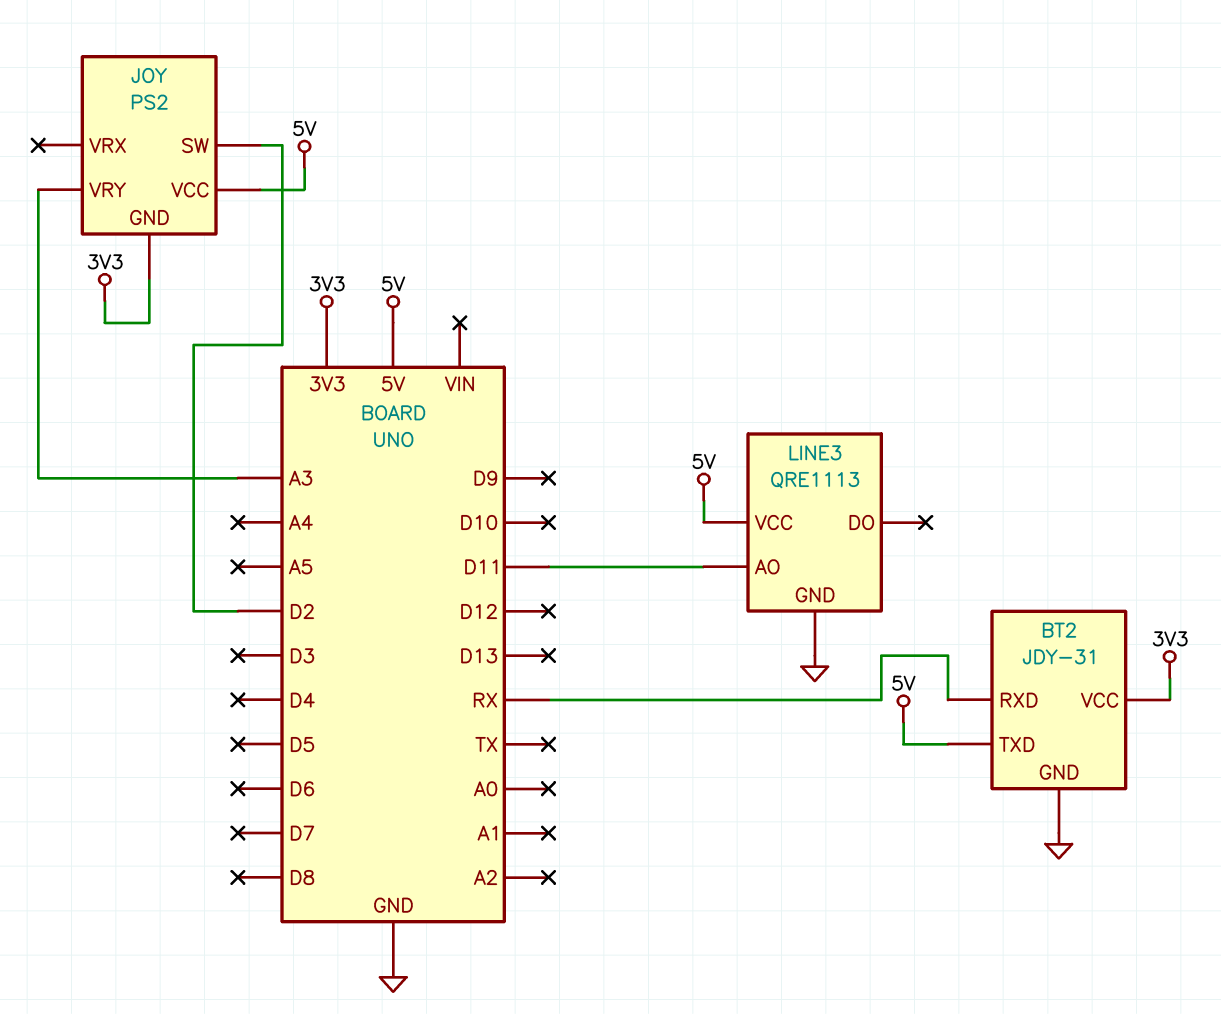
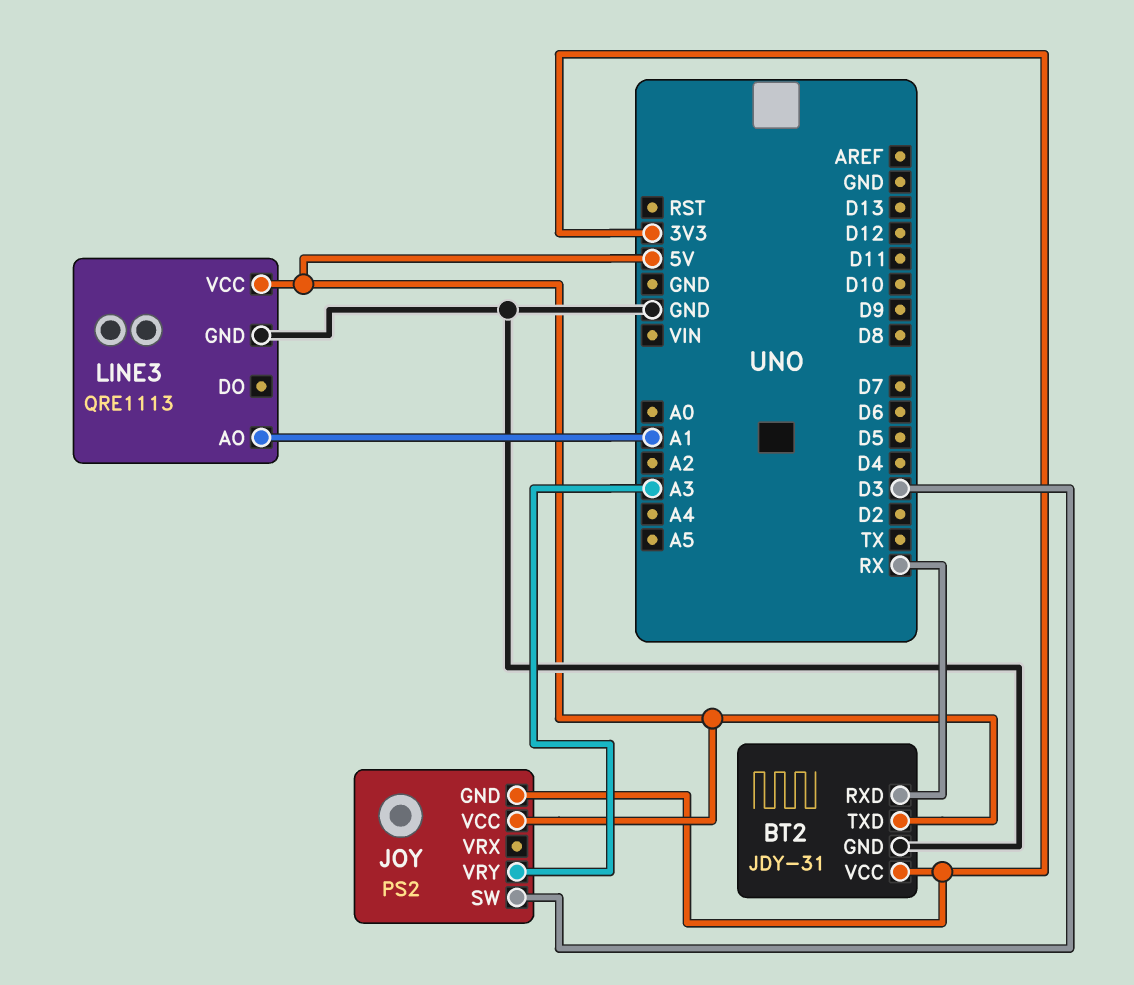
JOY pin SW: D2 -> D3
LINE3 pin AO: D11 -> A1

